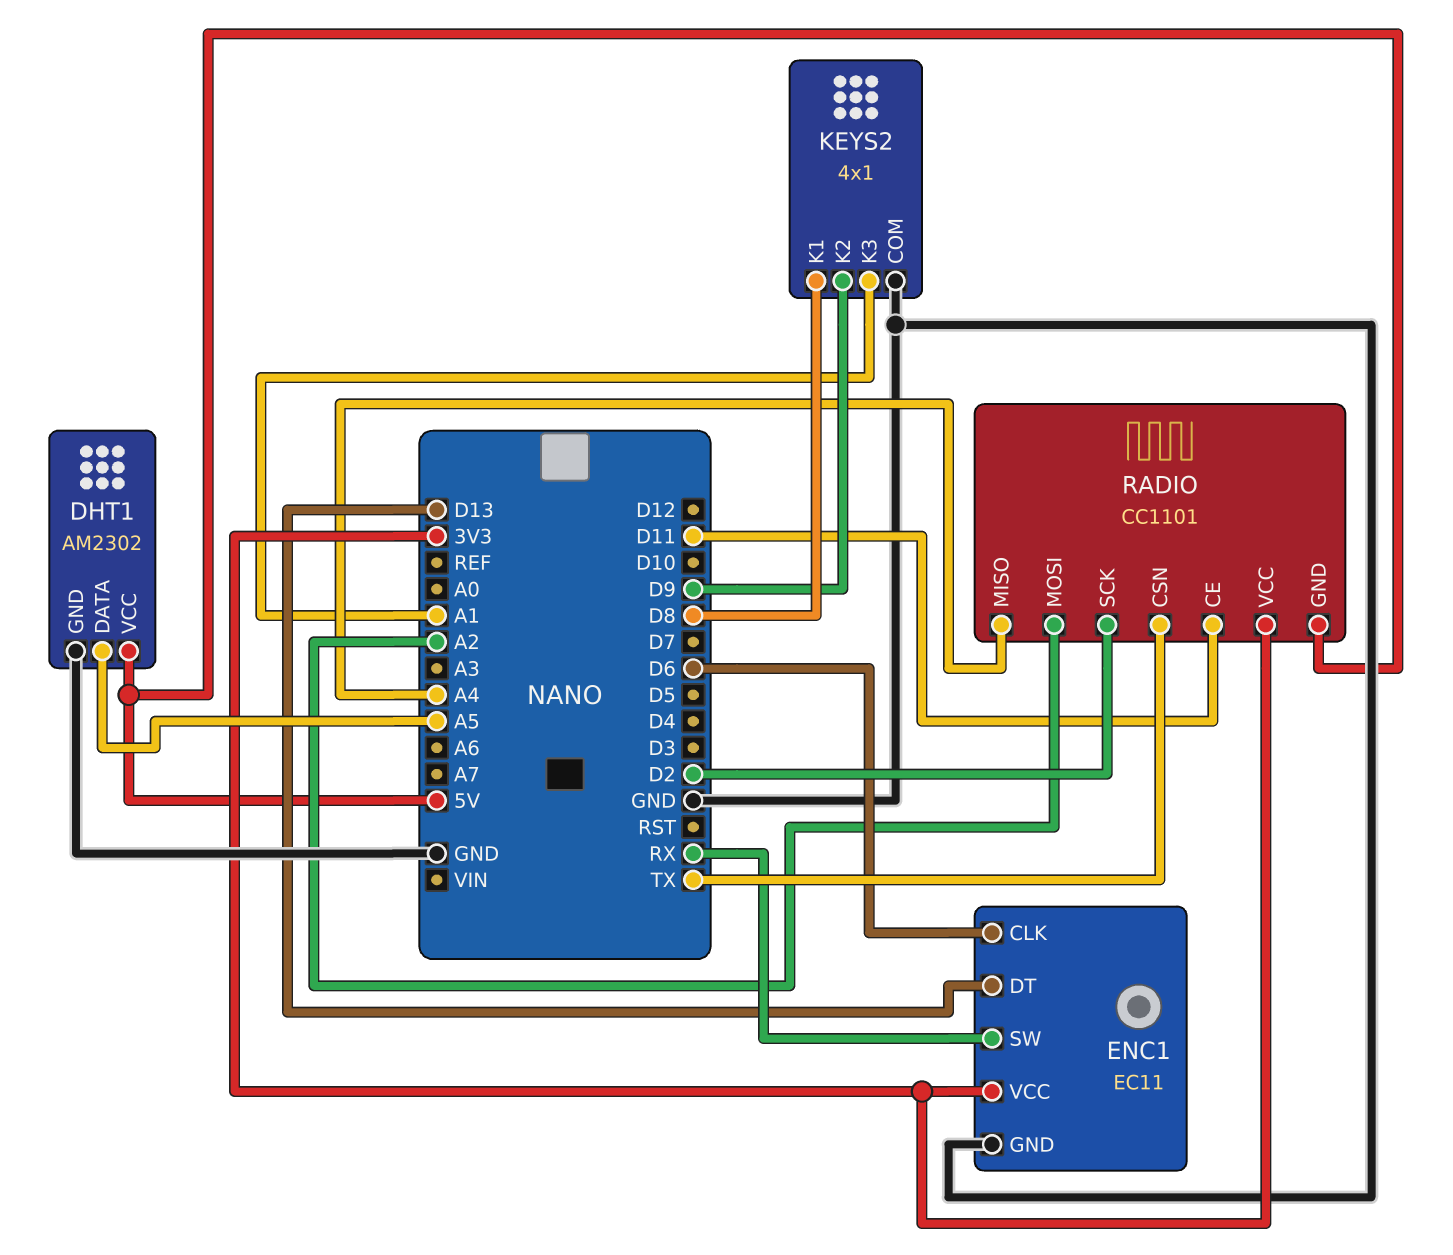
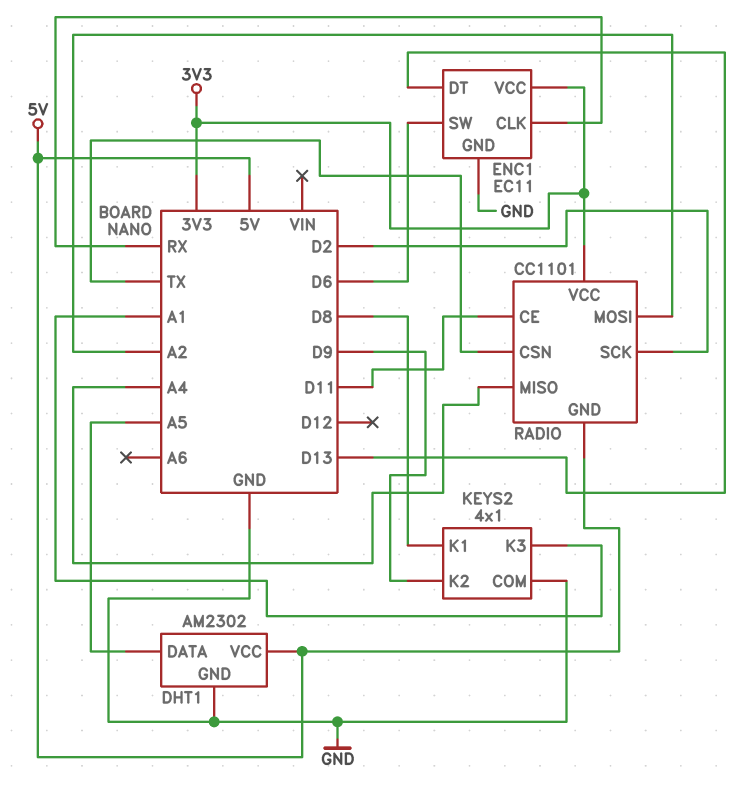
ENC1 pin CLK: D6 -> RX
ENC1 pin SW: RX -> D6

